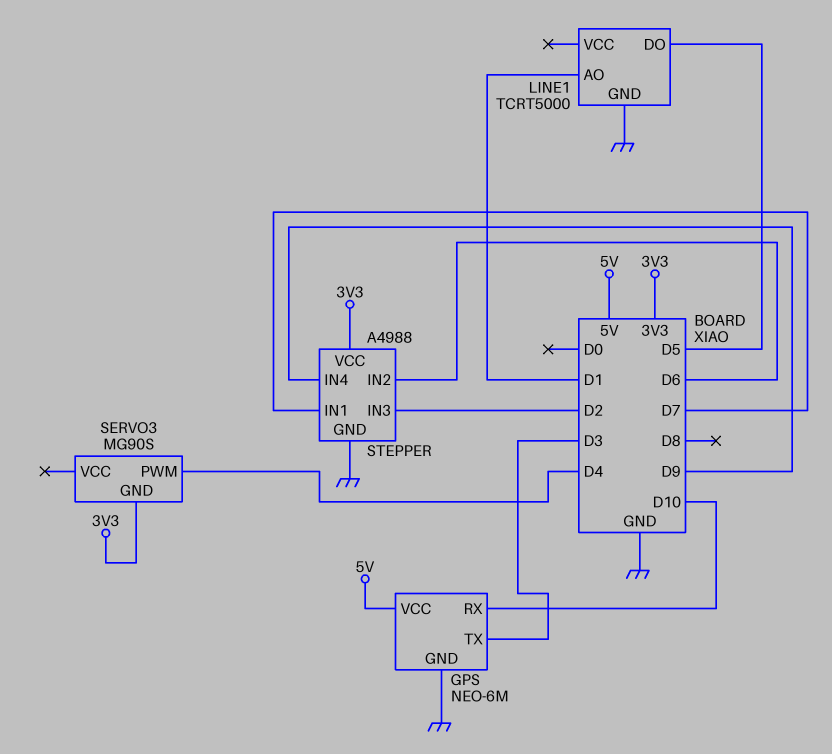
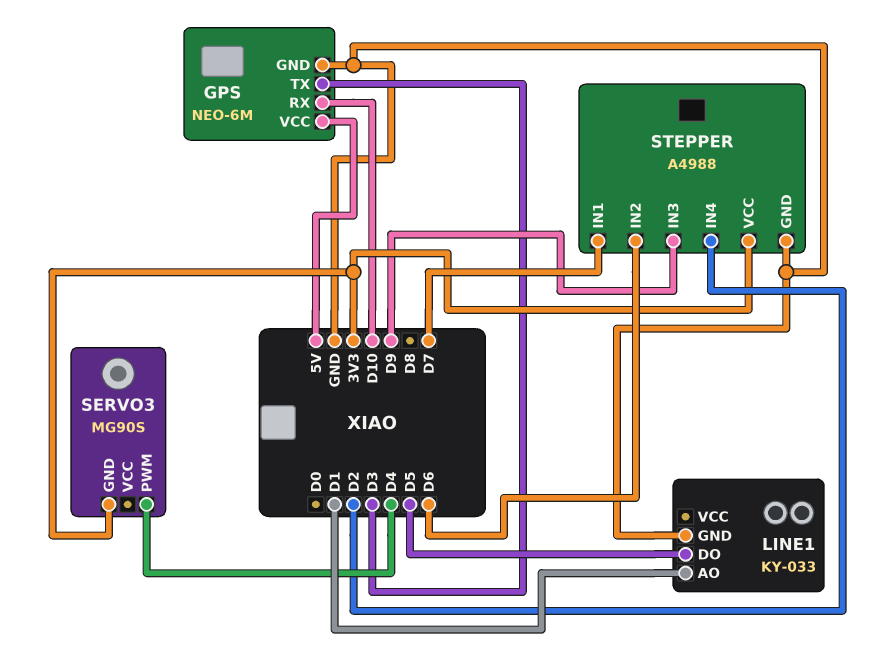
LINE1: TCRT5000 -> KY-033
STEPPER pin IN3: D2 -> D9
STEPPER pin IN4: D9 -> D2

